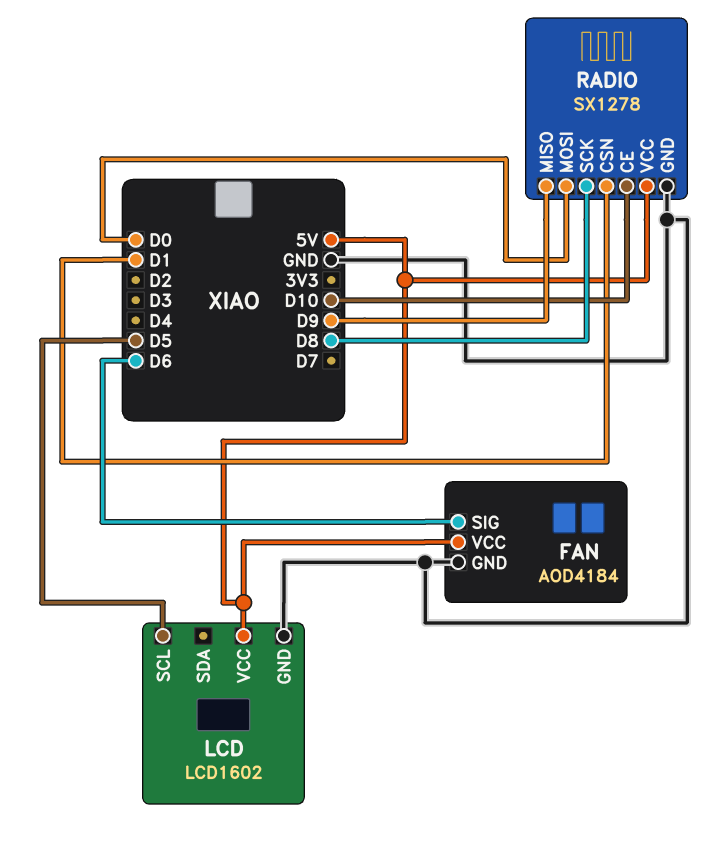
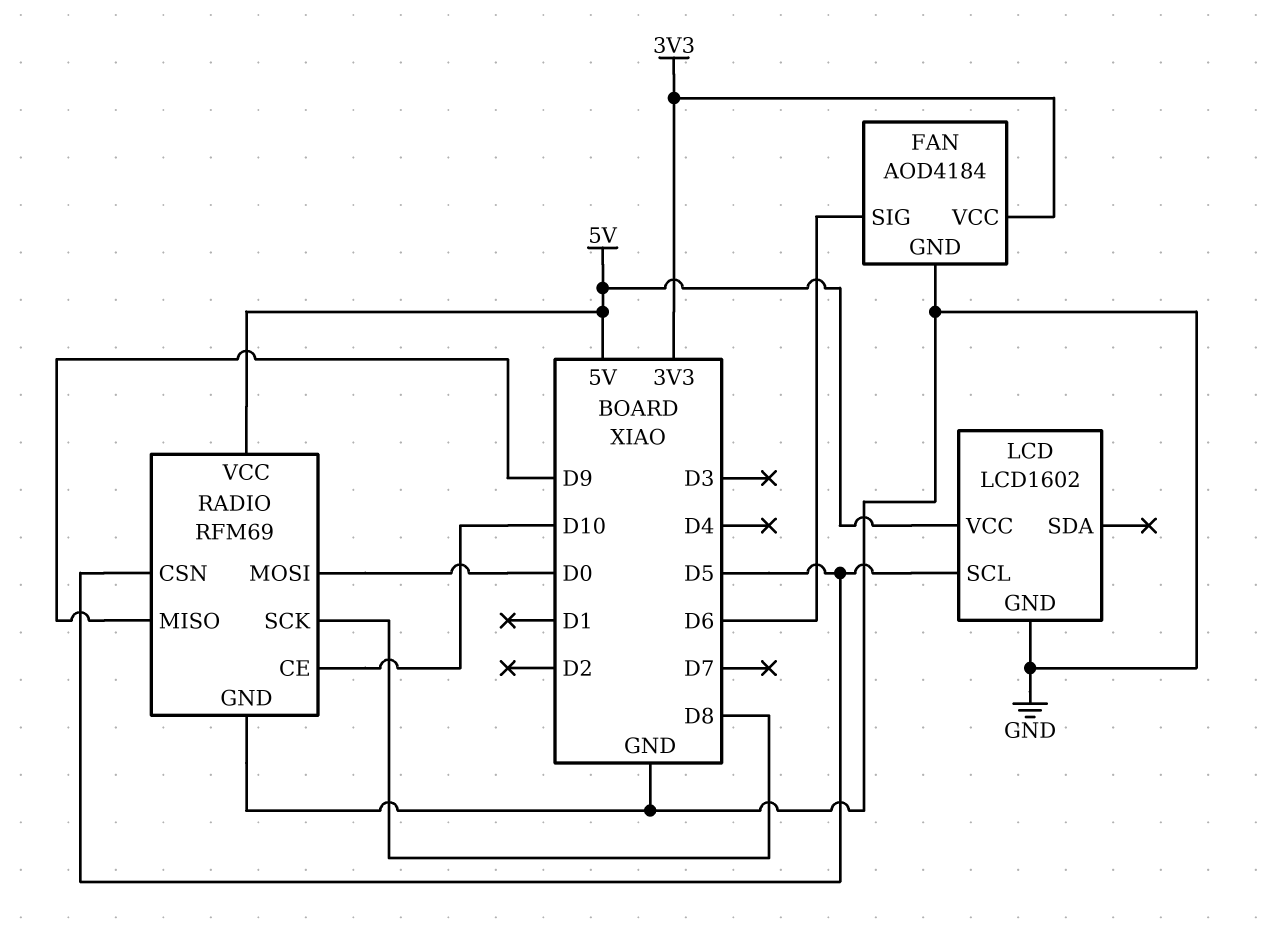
FAN pin VCC: 5V -> 3V3
RADIO: SX1278 -> RFM69
RADIO pin CSN: D1 -> D5

